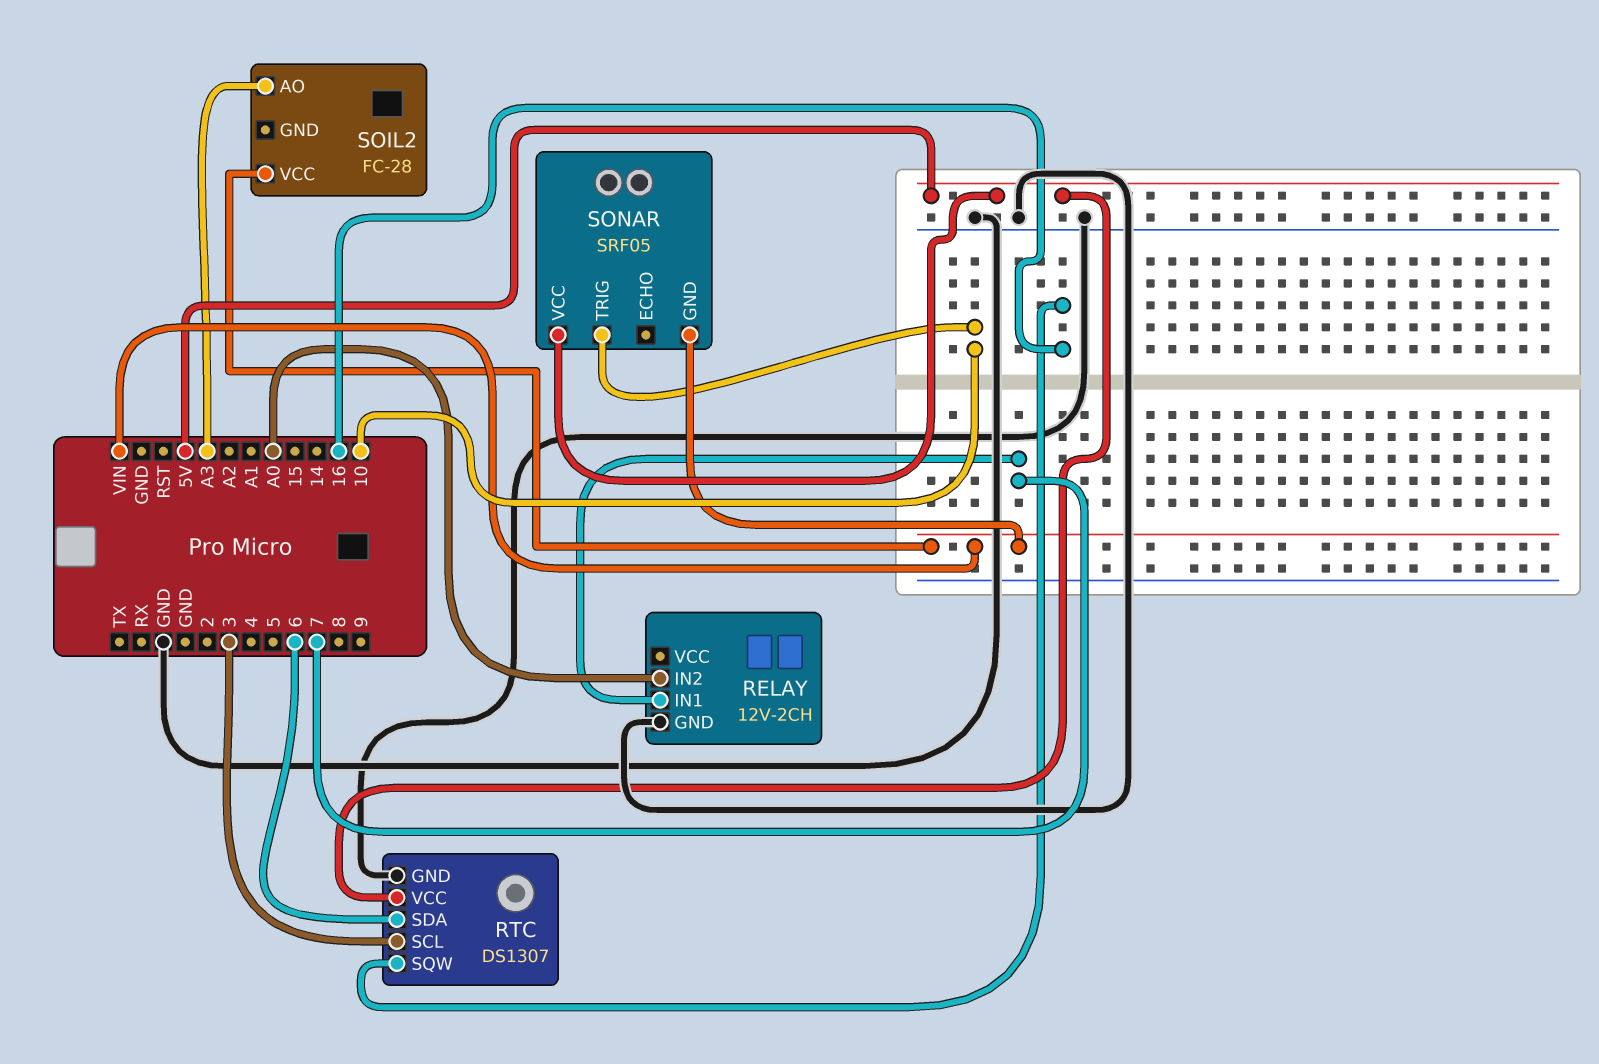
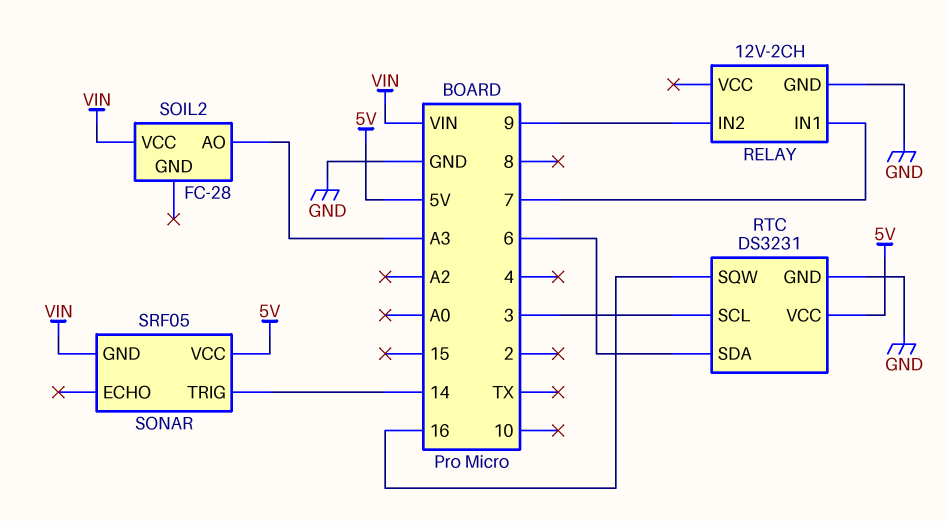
RELAY pin IN2: A0 -> 9
RTC: DS1307 -> DS3231
SONAR pin TRIG: 10 -> 14

